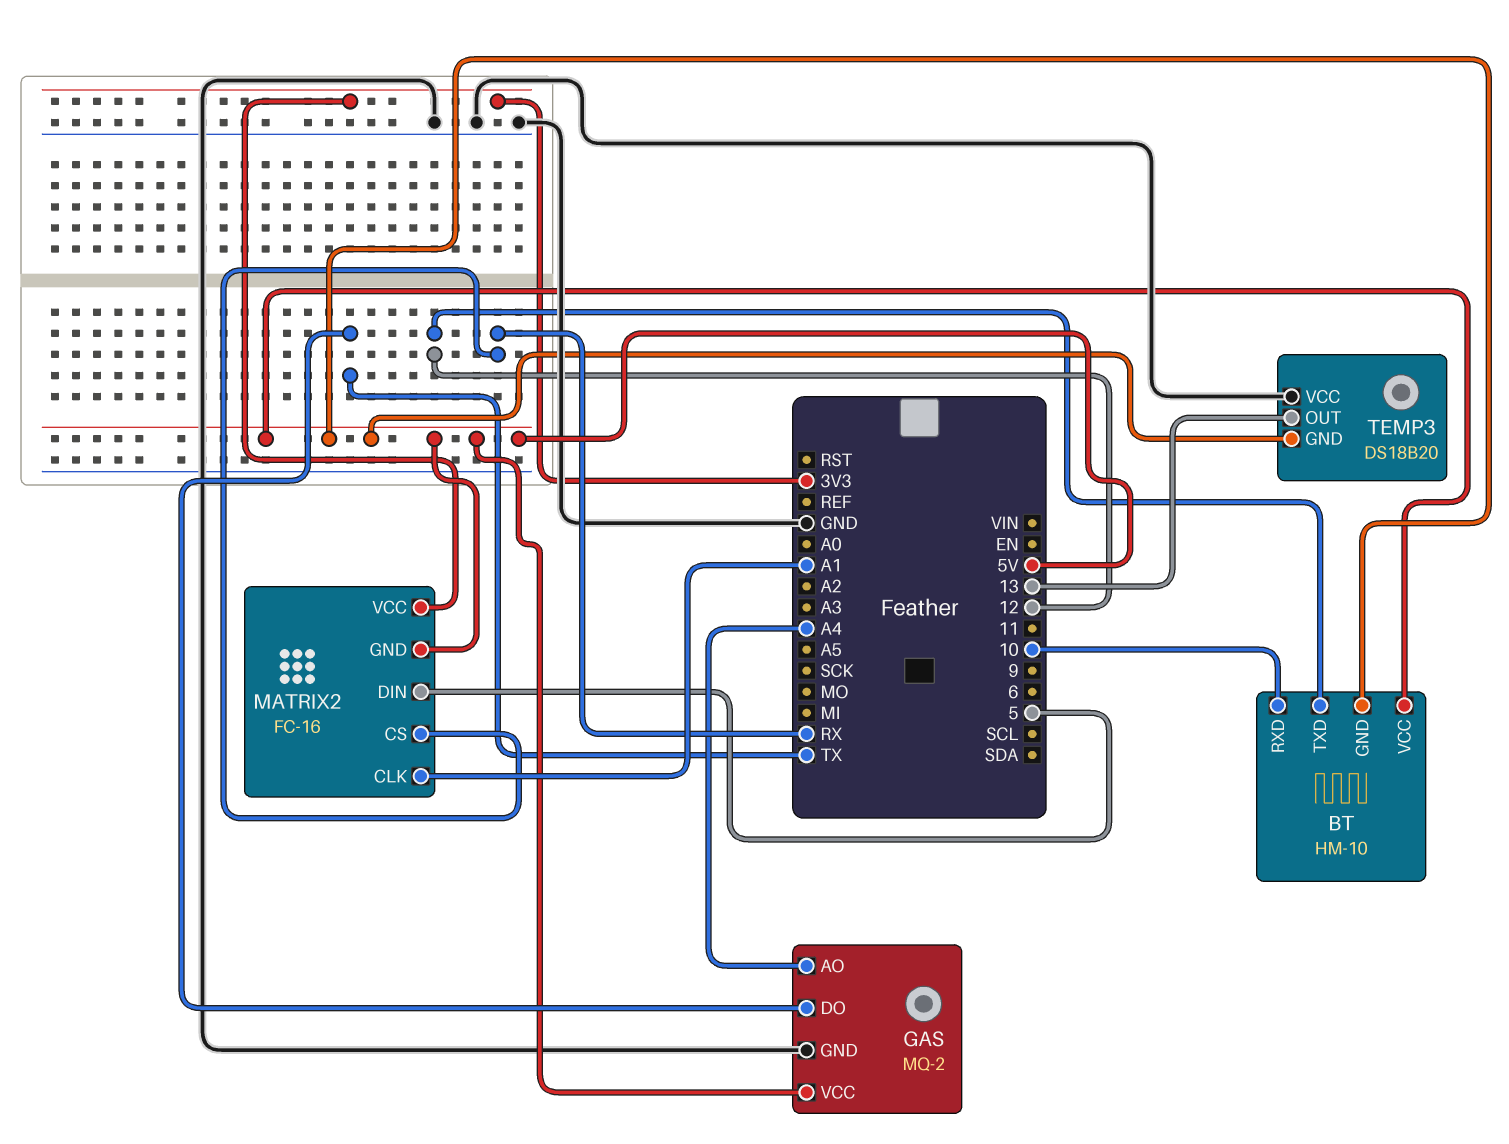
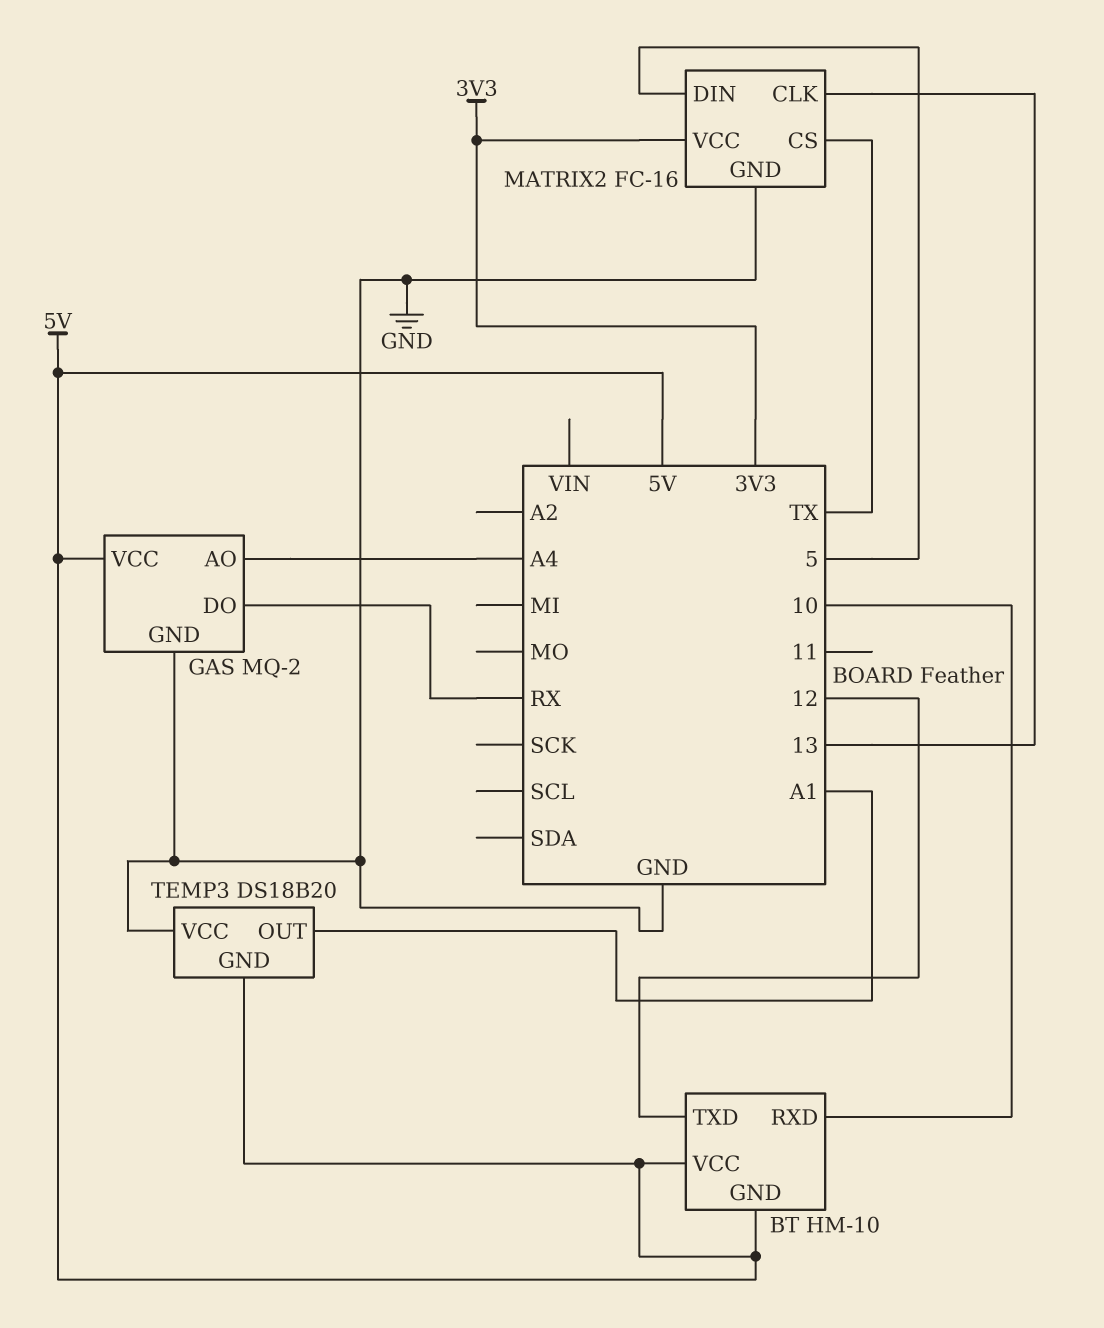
GAS pin DO: TX -> RX
MATRIX2 pin CLK: A1 -> 13
MATRIX2 pin CS: RX -> TX
MATRIX2 pin GND: 5V -> GND
TEMP3 pin OUT: 13 -> A1

